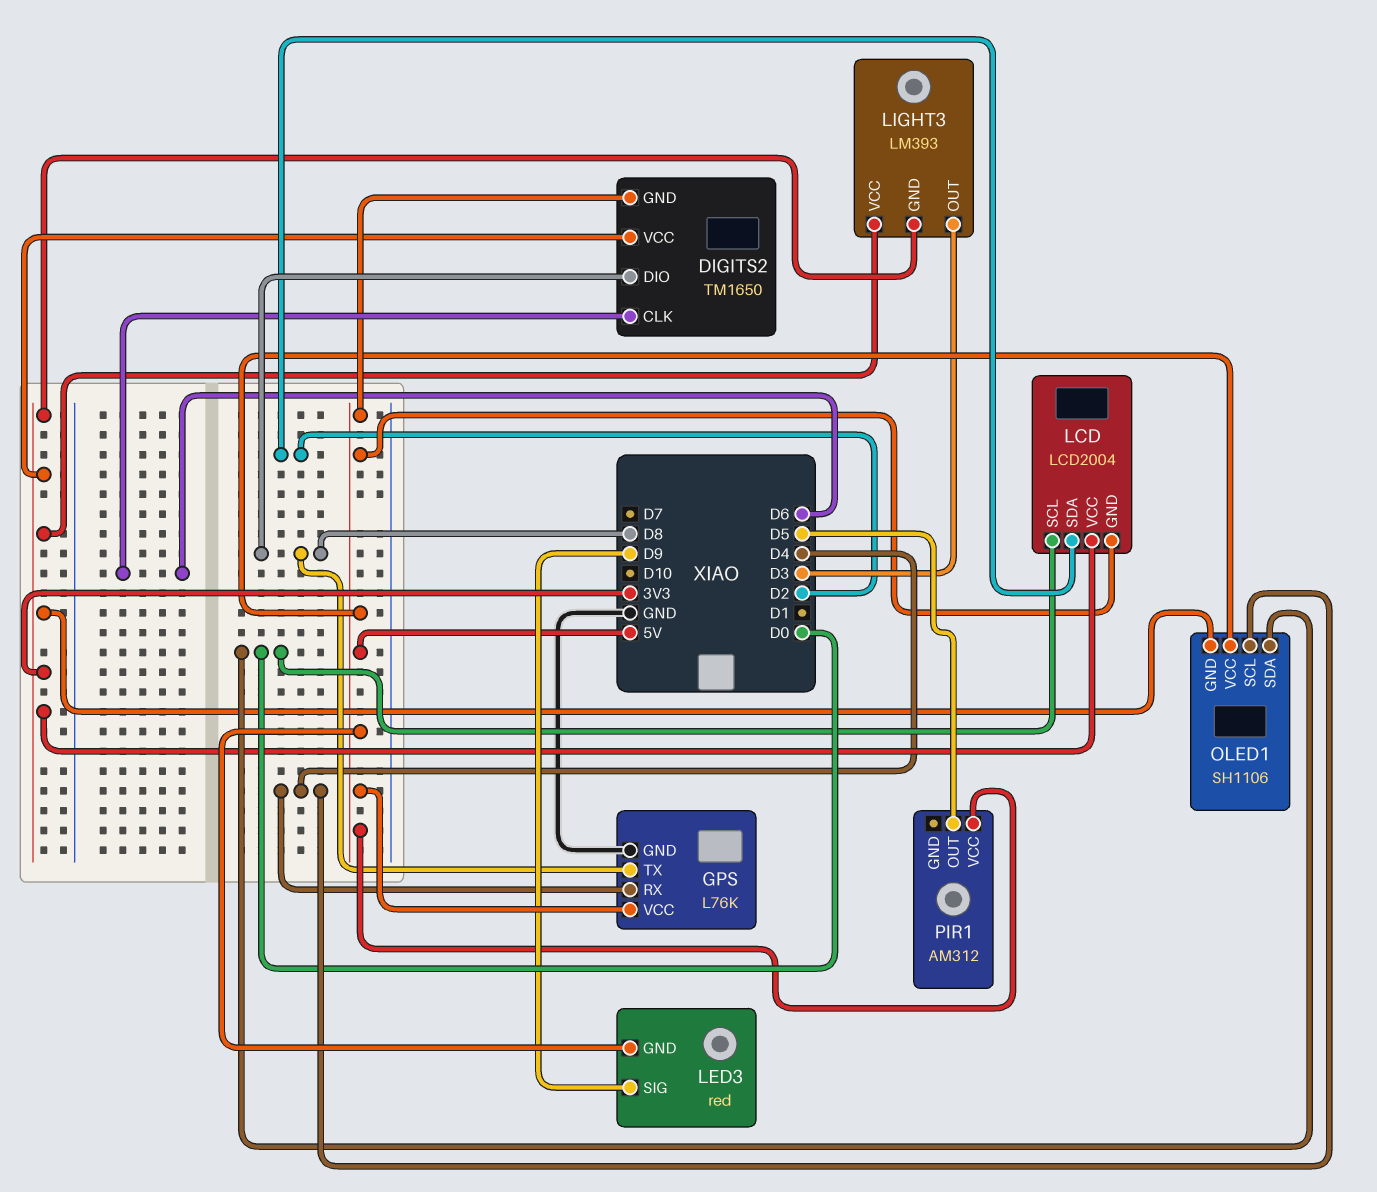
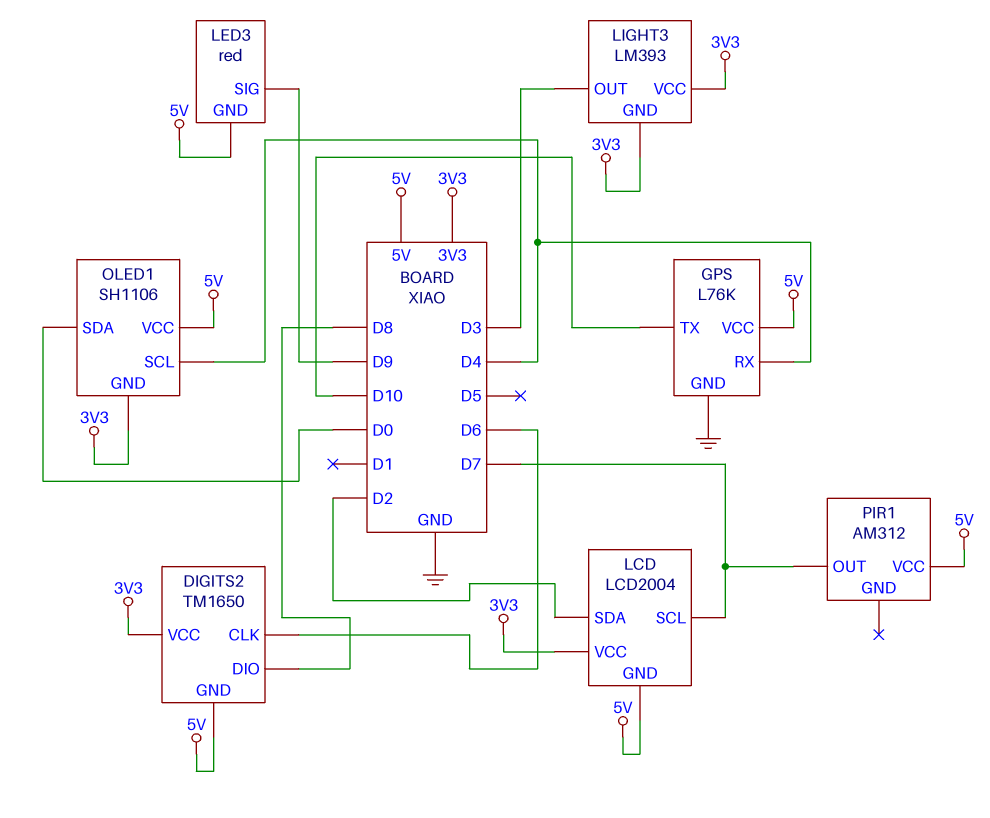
GPS pin TX: D8 -> D10
LCD pin SCL: D0 -> D7
PIR1 pin OUT: D5 -> D7

